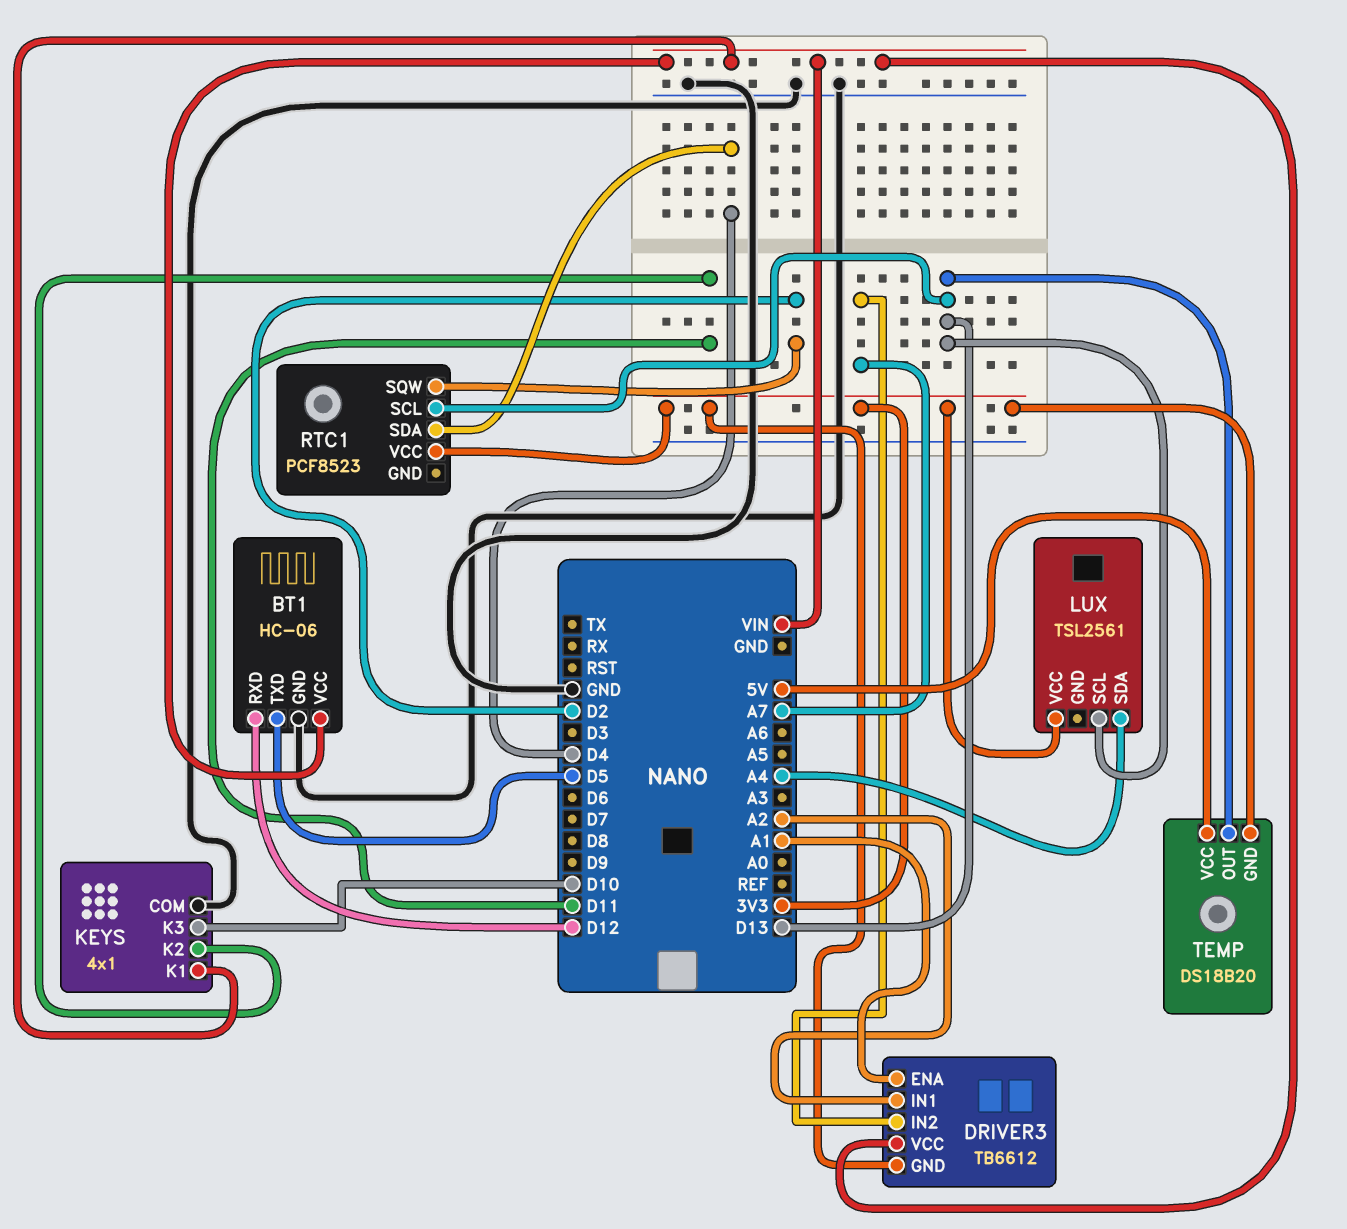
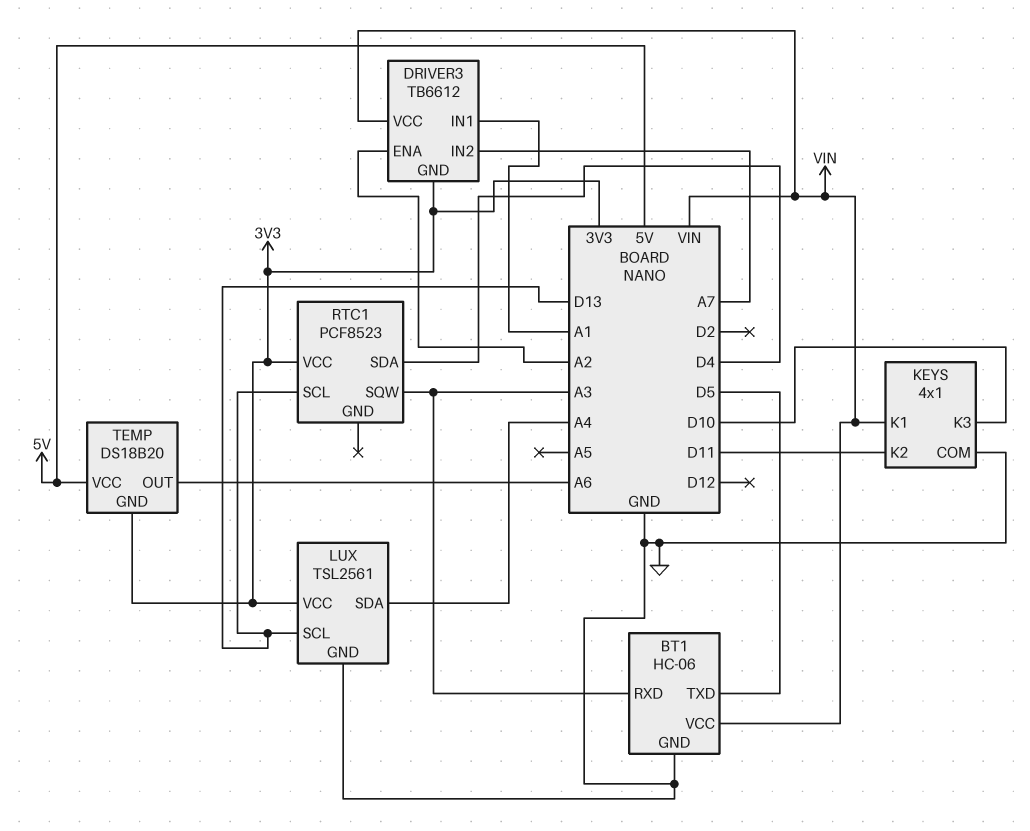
BT1 pin RXD: D12 -> A3
DRIVER3 pin ENA: A1 -> A2
DRIVER3 pin IN1: A2 -> A1
LUX pin GND: none -> GND
RTC1 pin SQW: D2 -> A3
TEMP pin OUT: D13 -> A6

